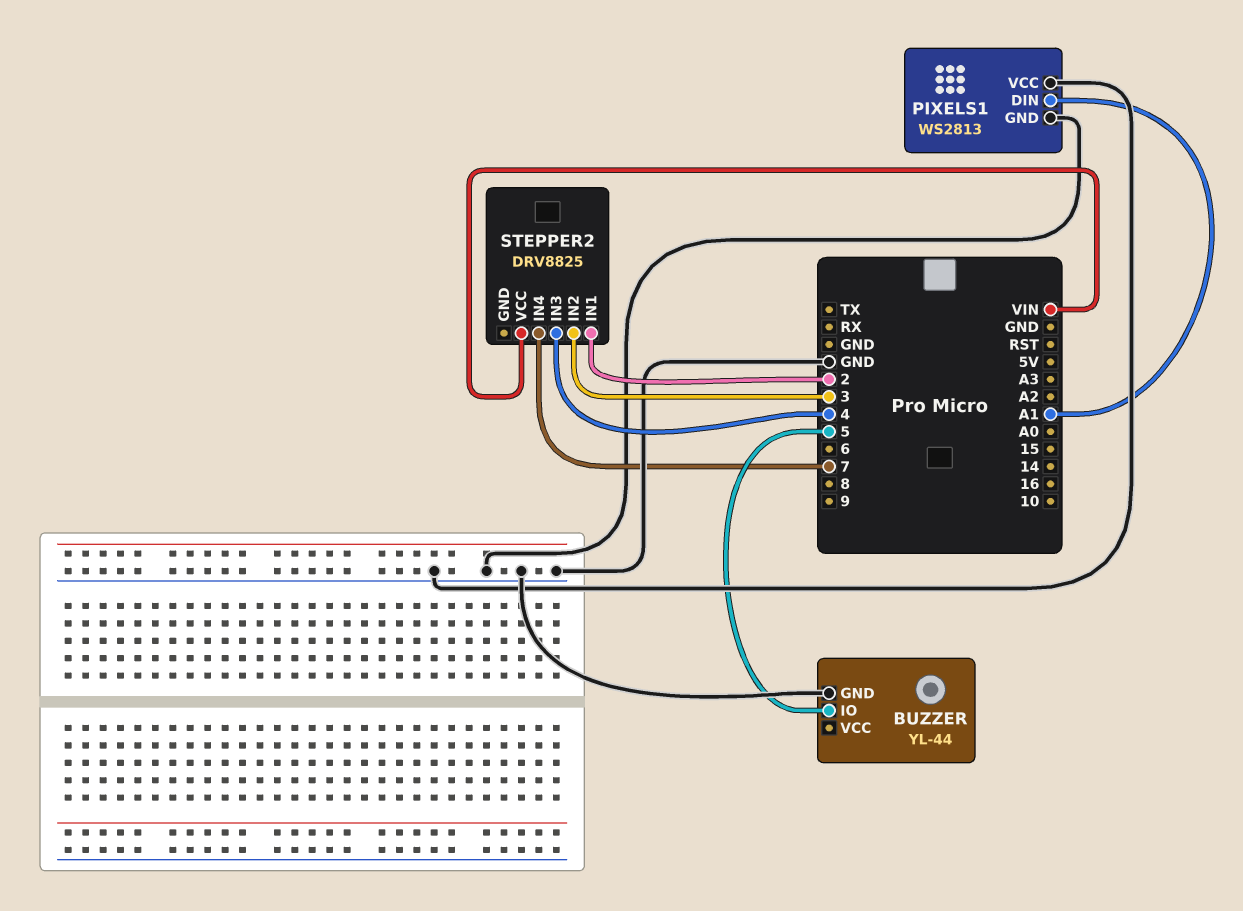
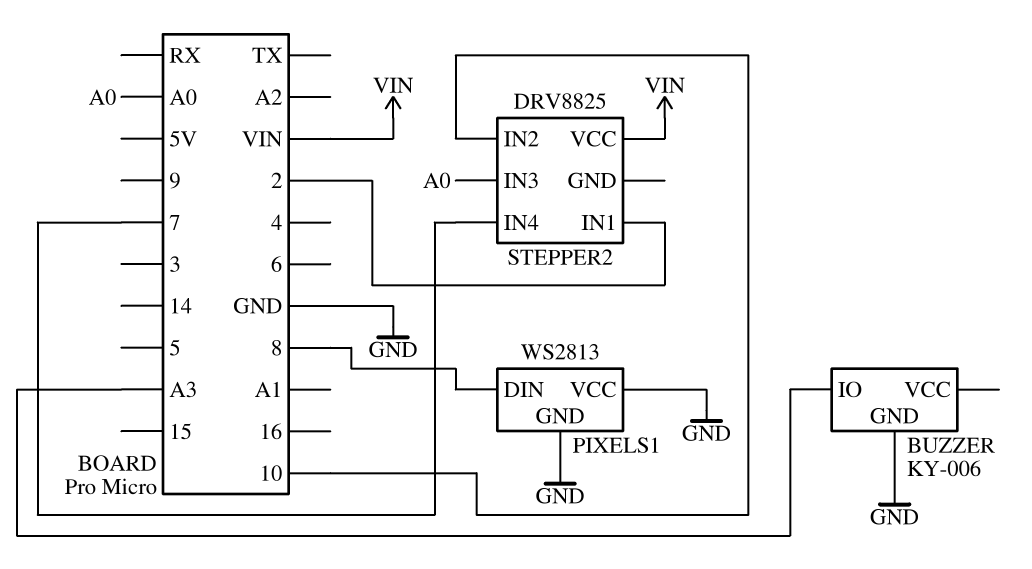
BUZZER: YL-44 -> KY-006
BUZZER pin IO: 5 -> A3
PIXELS1 pin DIN: A1 -> 8
STEPPER2 pin IN2: 3 -> 10
STEPPER2 pin IN3: 4 -> A0

